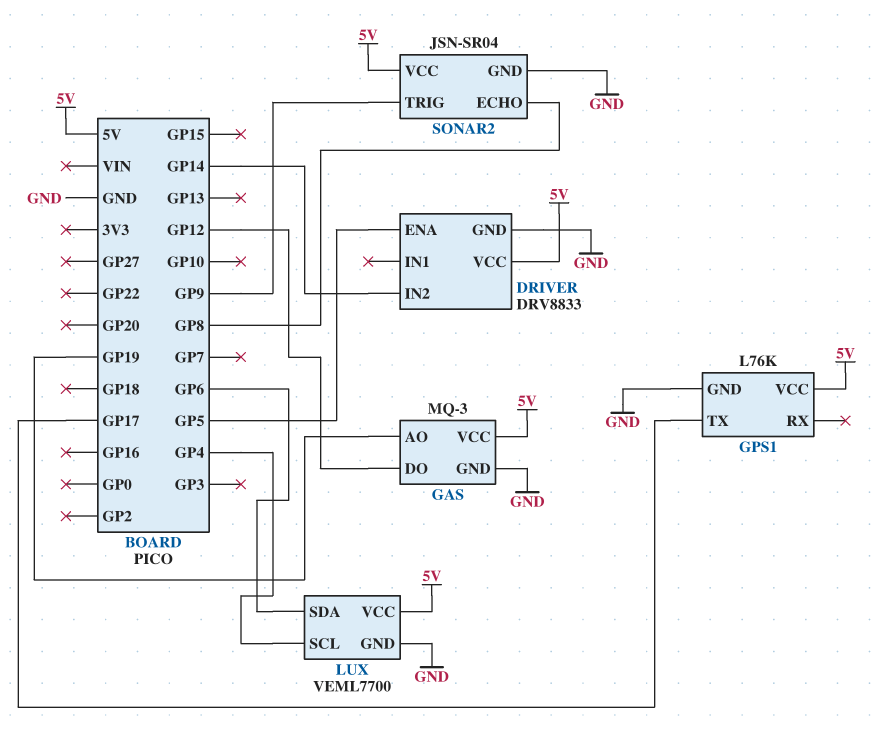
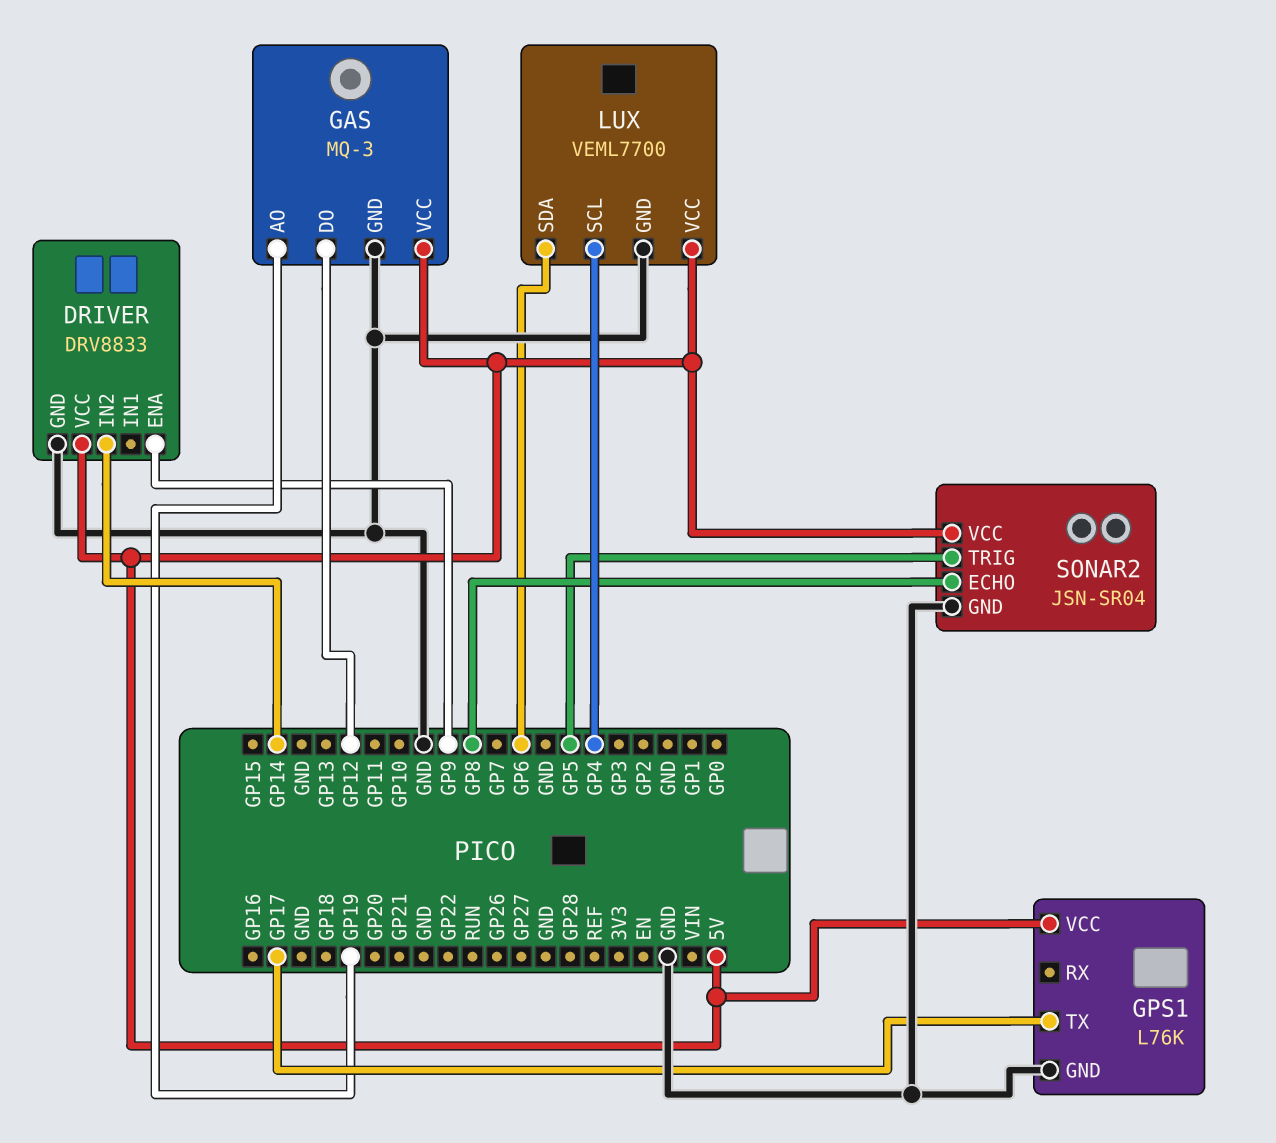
DRIVER pin ENA: GP5 -> GP9
SONAR2 pin TRIG: GP9 -> GP5

